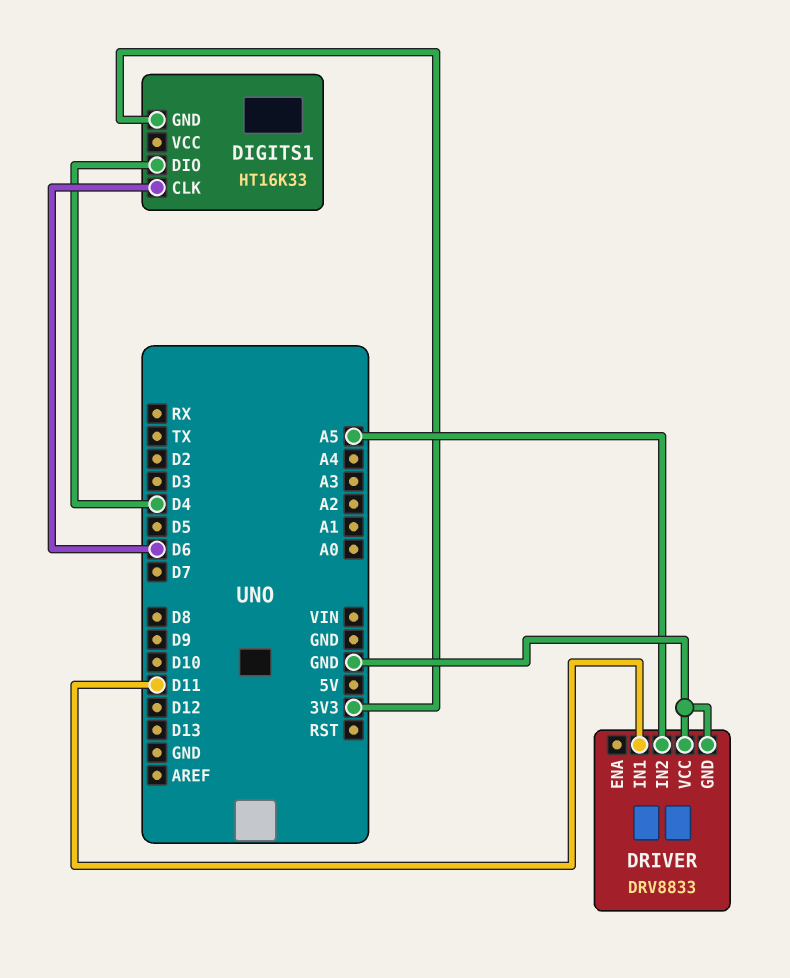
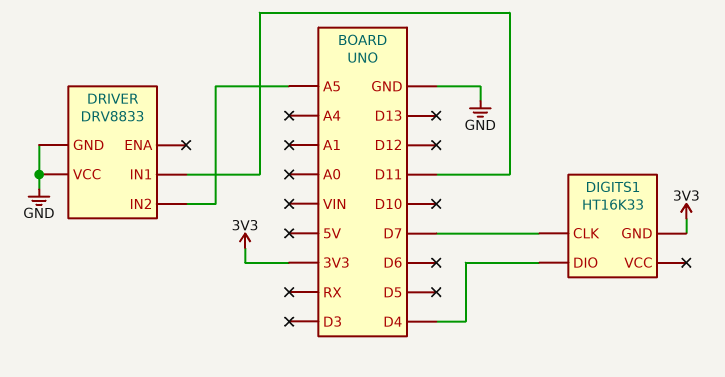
DIGITS1 pin CLK: D6 -> D7

